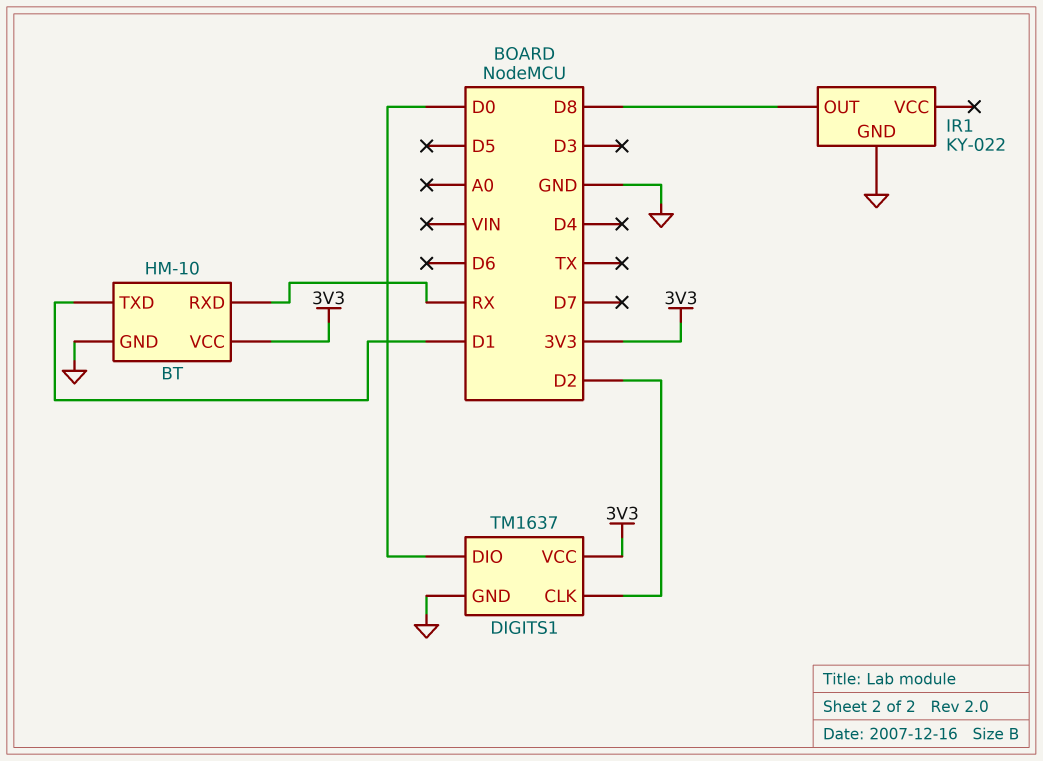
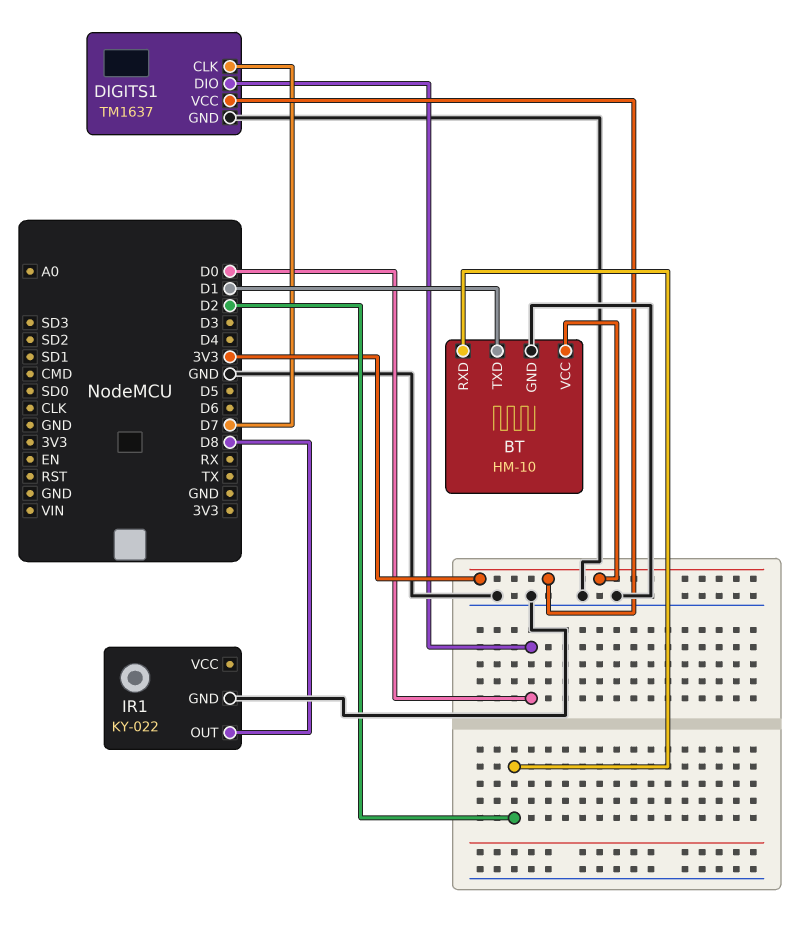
BT pin RXD: RX -> D2
DIGITS1 pin CLK: D2 -> D7

